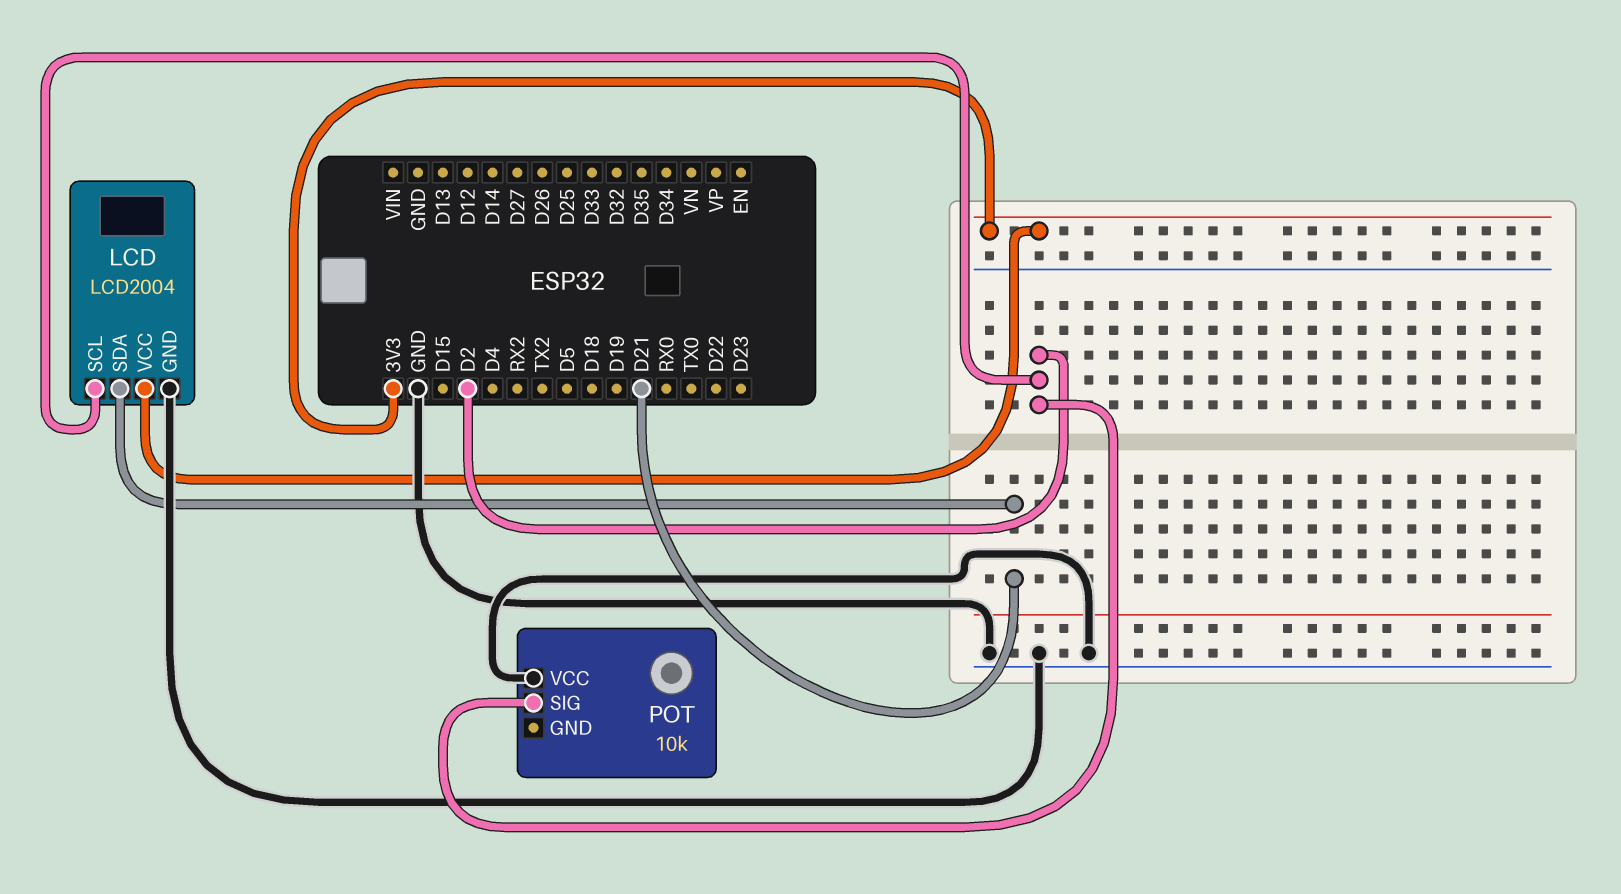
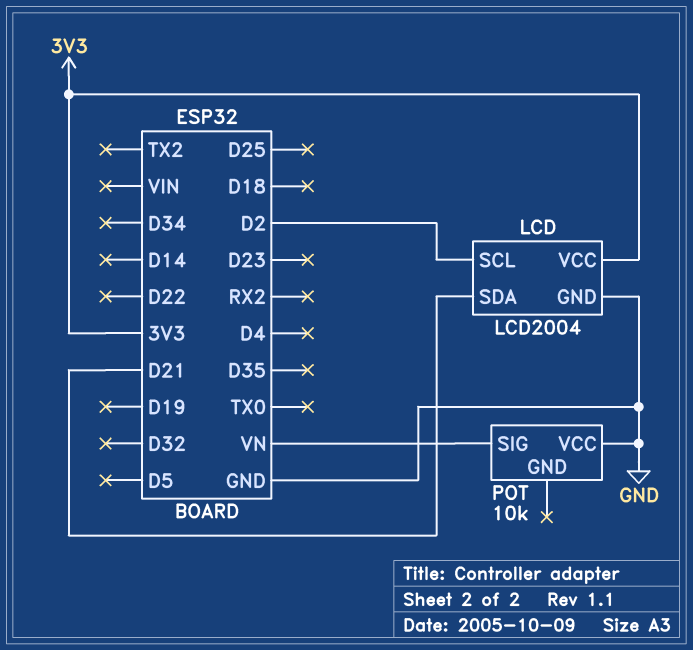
POT pin SIG: D2 -> VN

